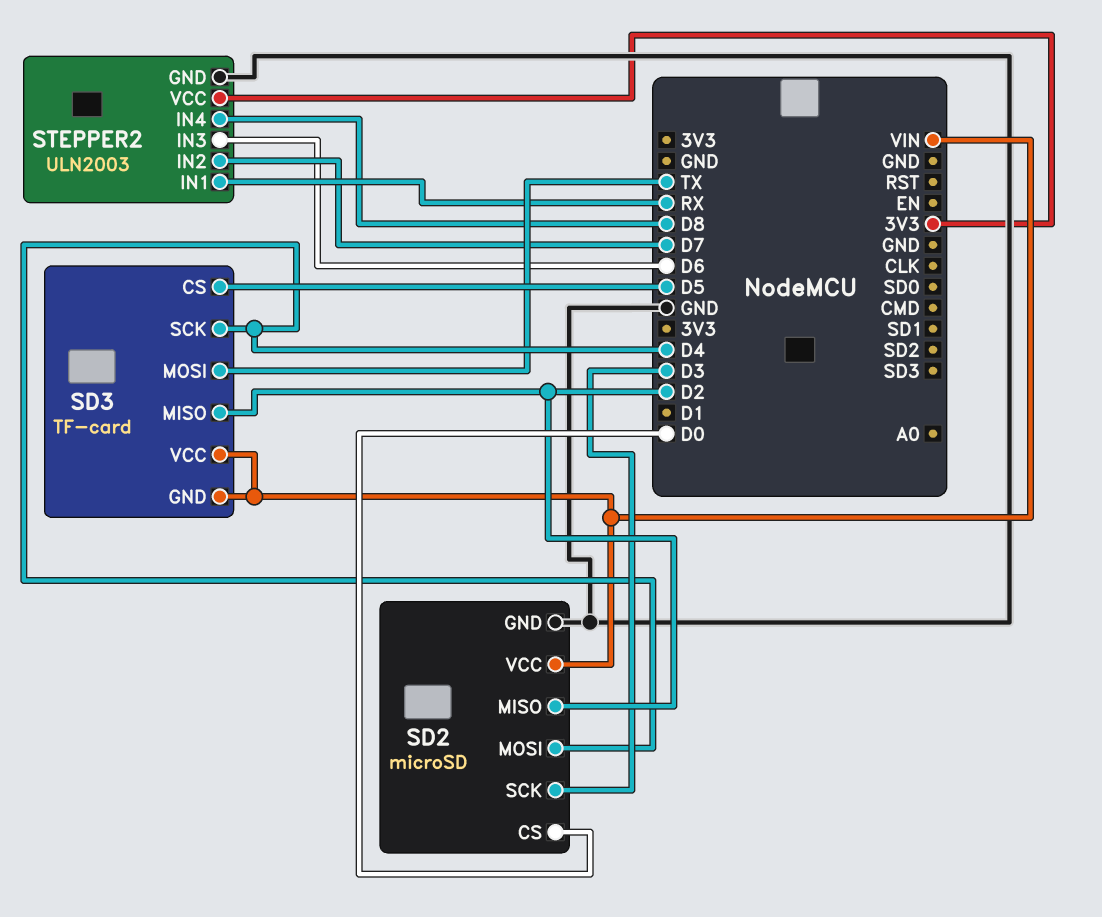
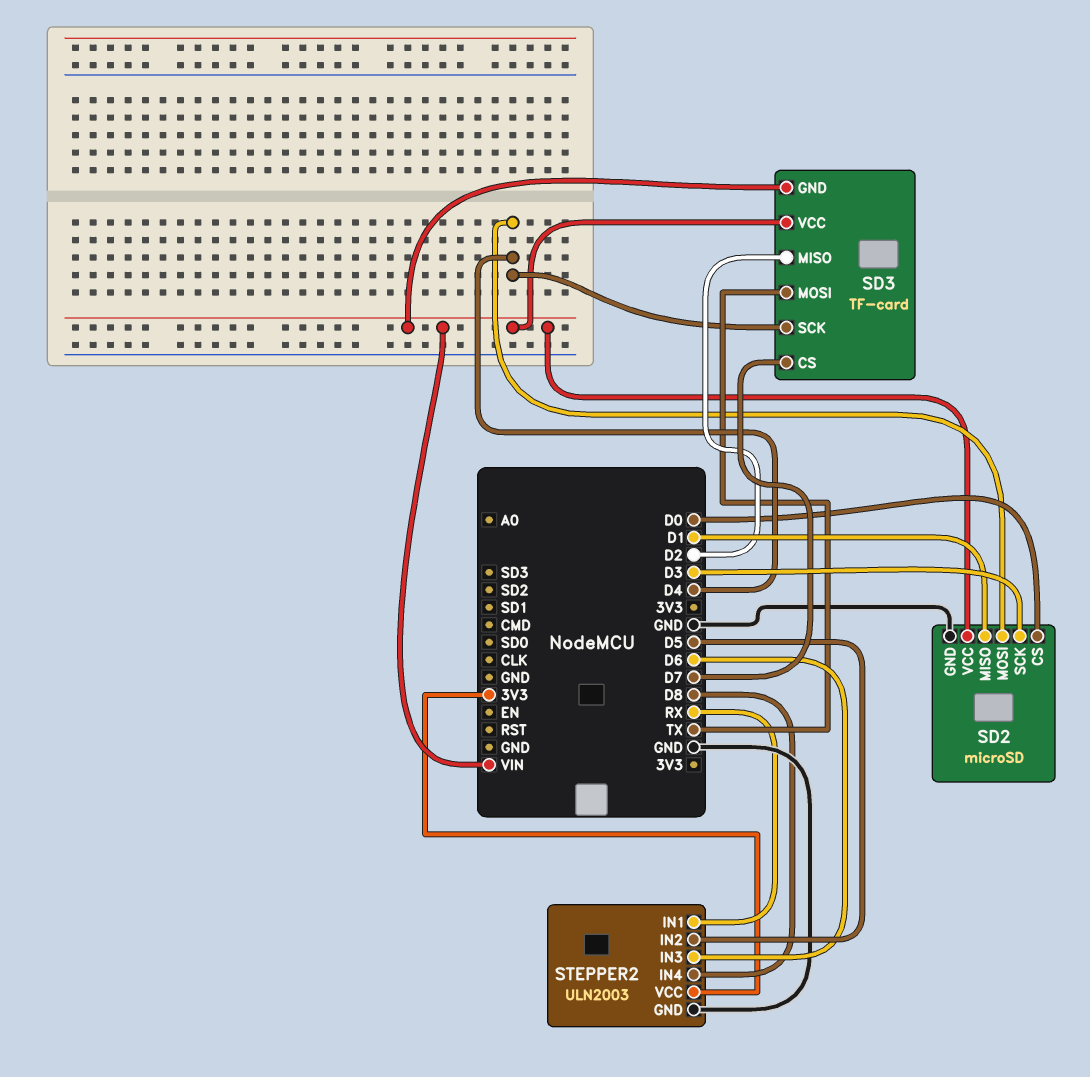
SD2 pin MISO: D2 -> D1
SD3 pin CS: D5 -> D7
STEPPER2 pin IN2: D7 -> D5

